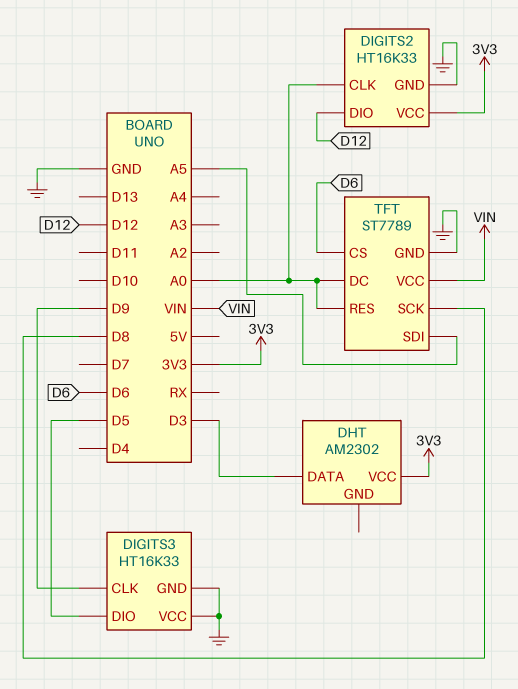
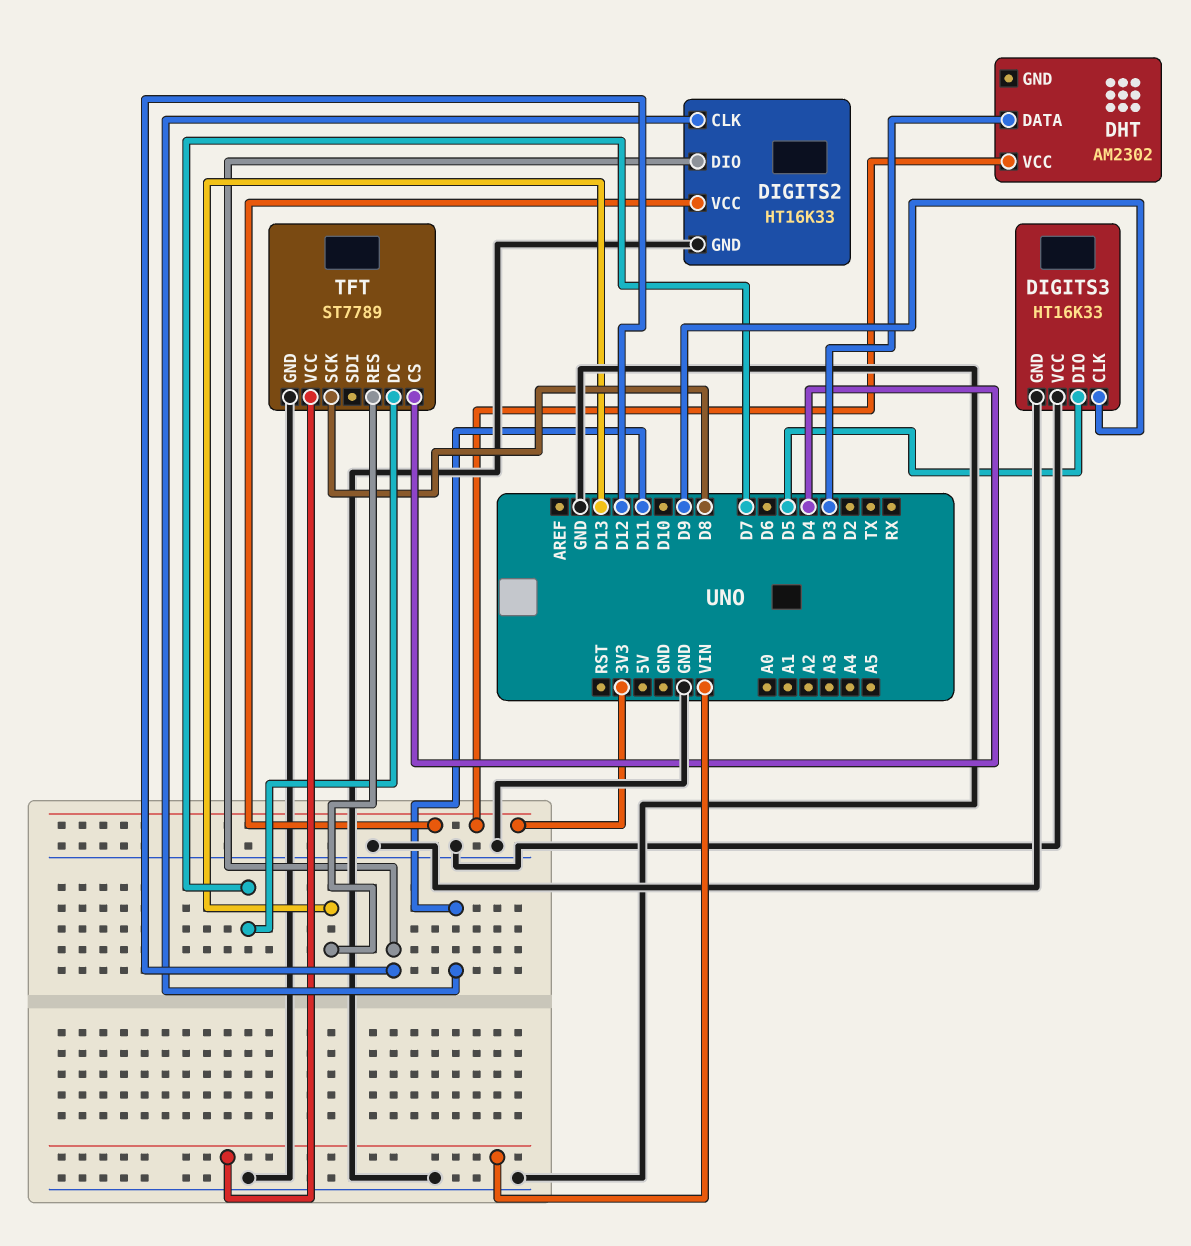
DIGITS2 pin CLK: A0 -> D11
TFT pin CS: D6 -> D4
TFT pin DC: A0 -> D7
TFT pin RES: A0 -> D13
TFT pin SDI: A5 -> none

